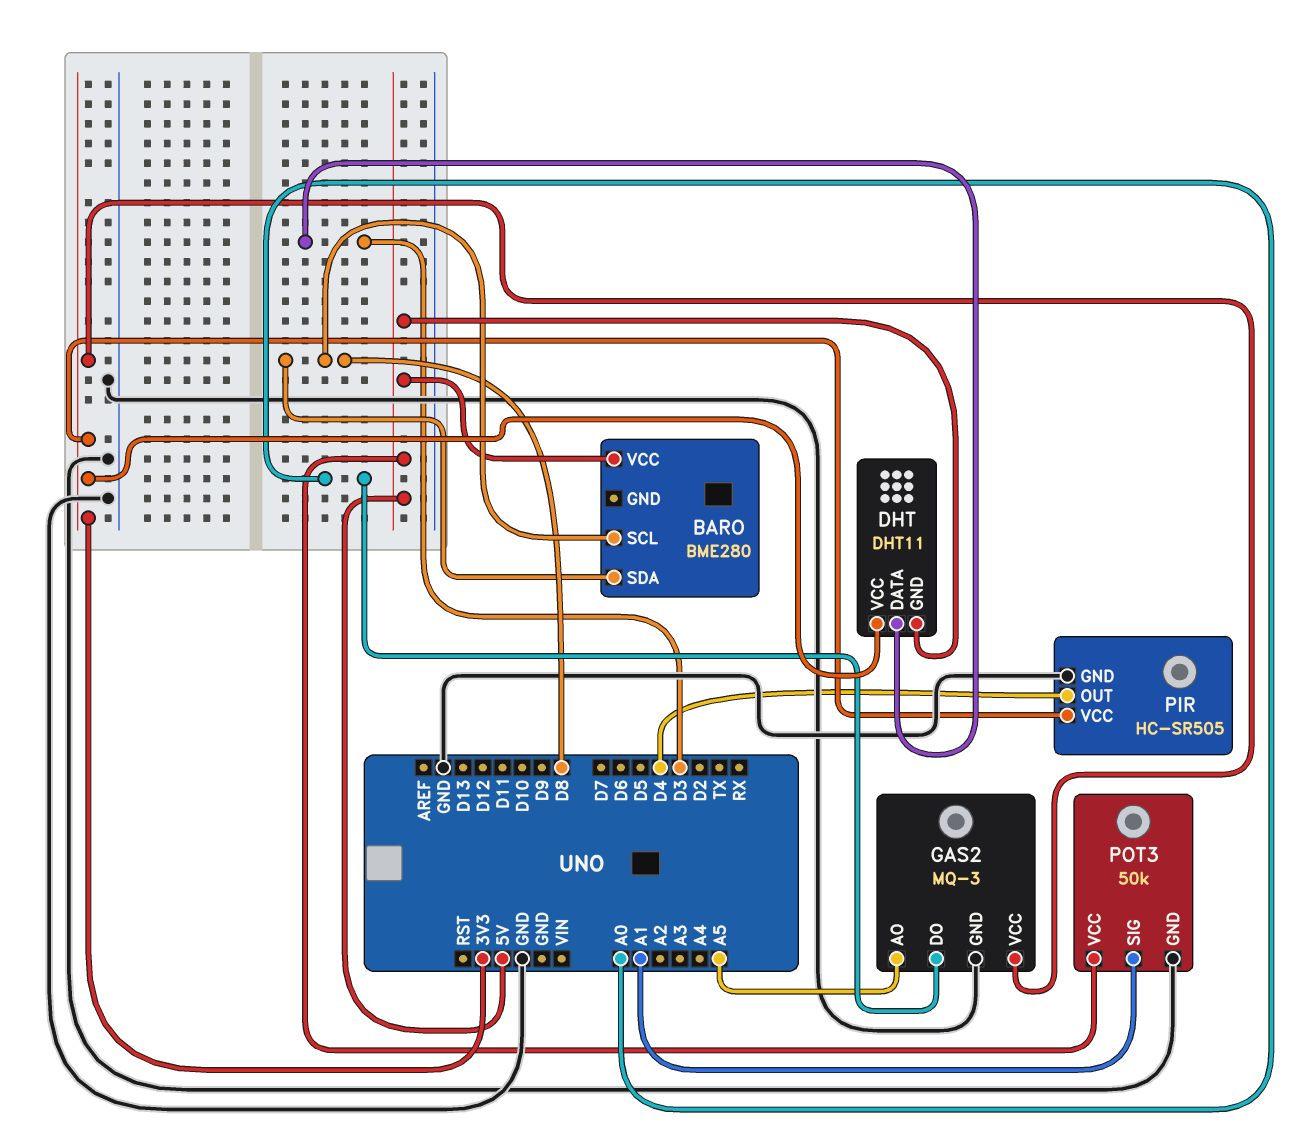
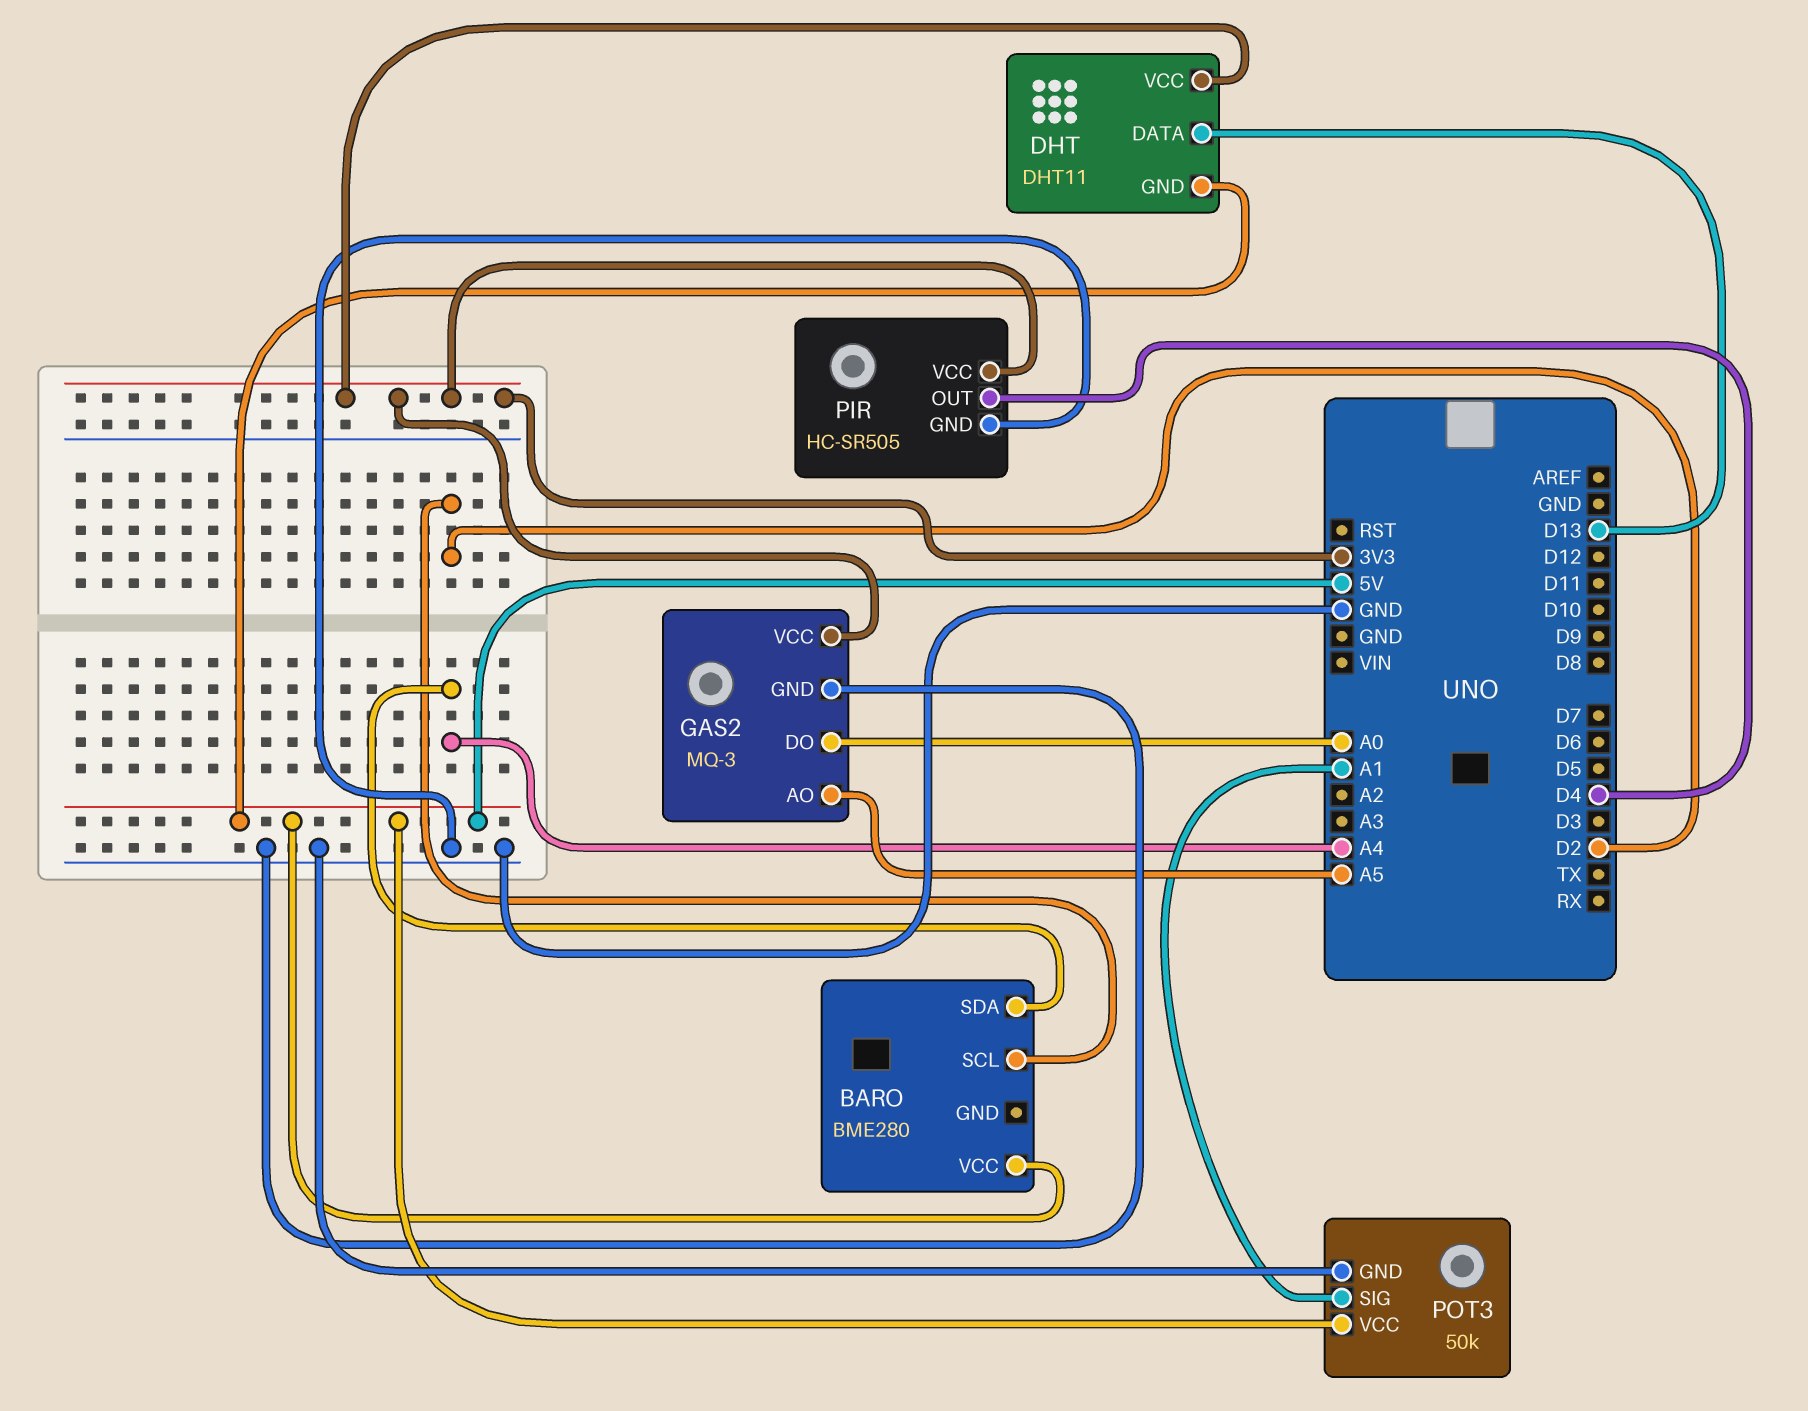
BARO pin SCL: D8 -> D2
BARO pin SDA: D8 -> A4
DHT pin DATA: D3 -> D13

